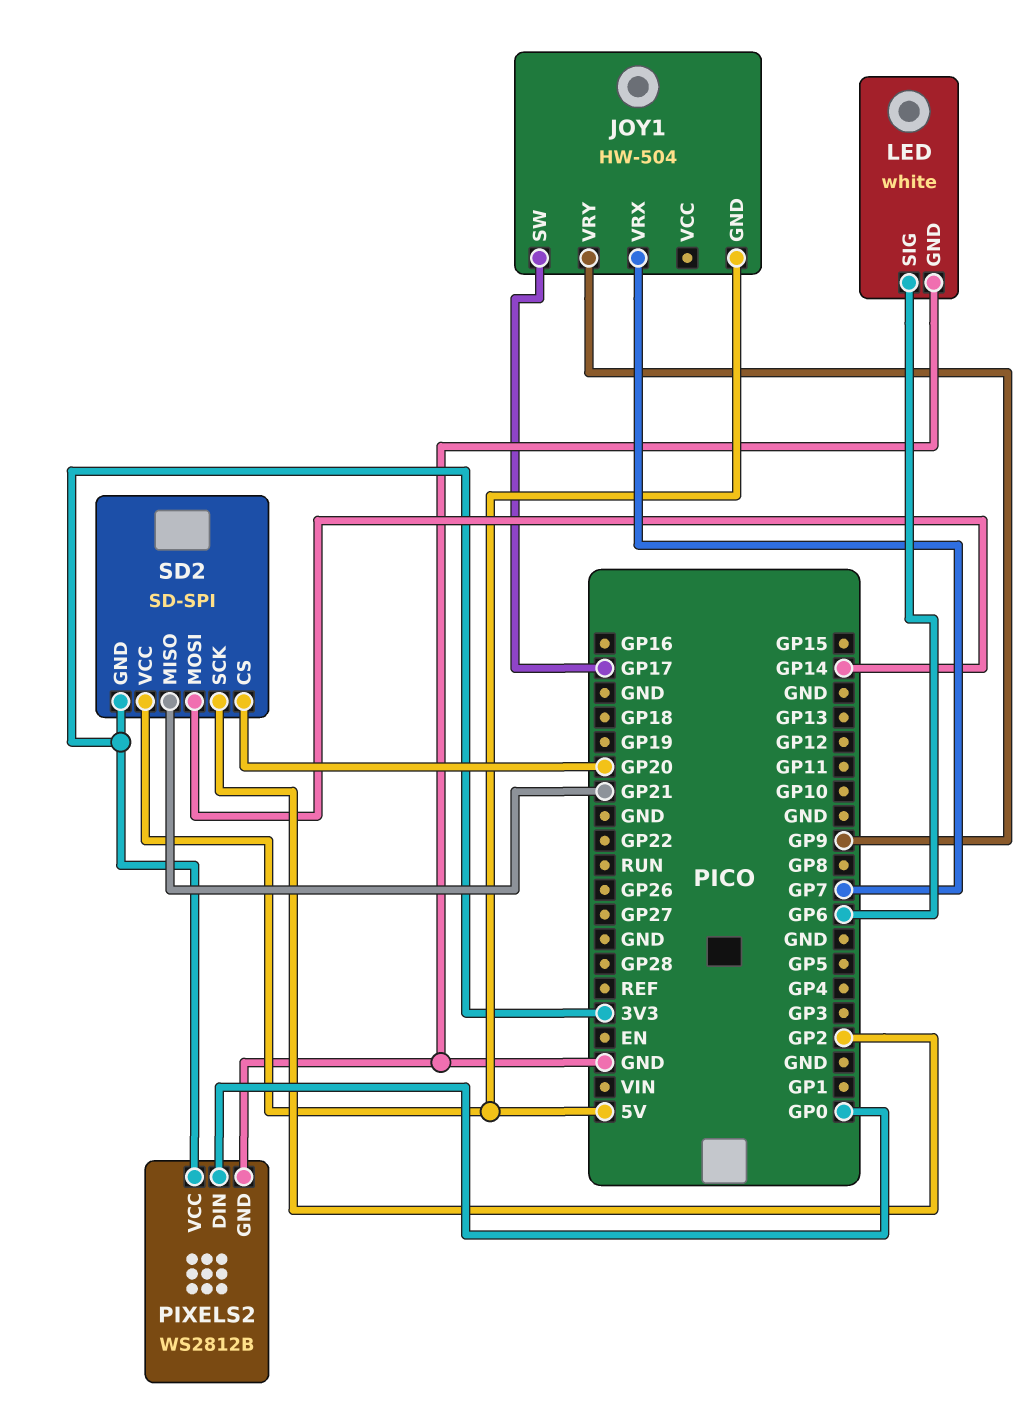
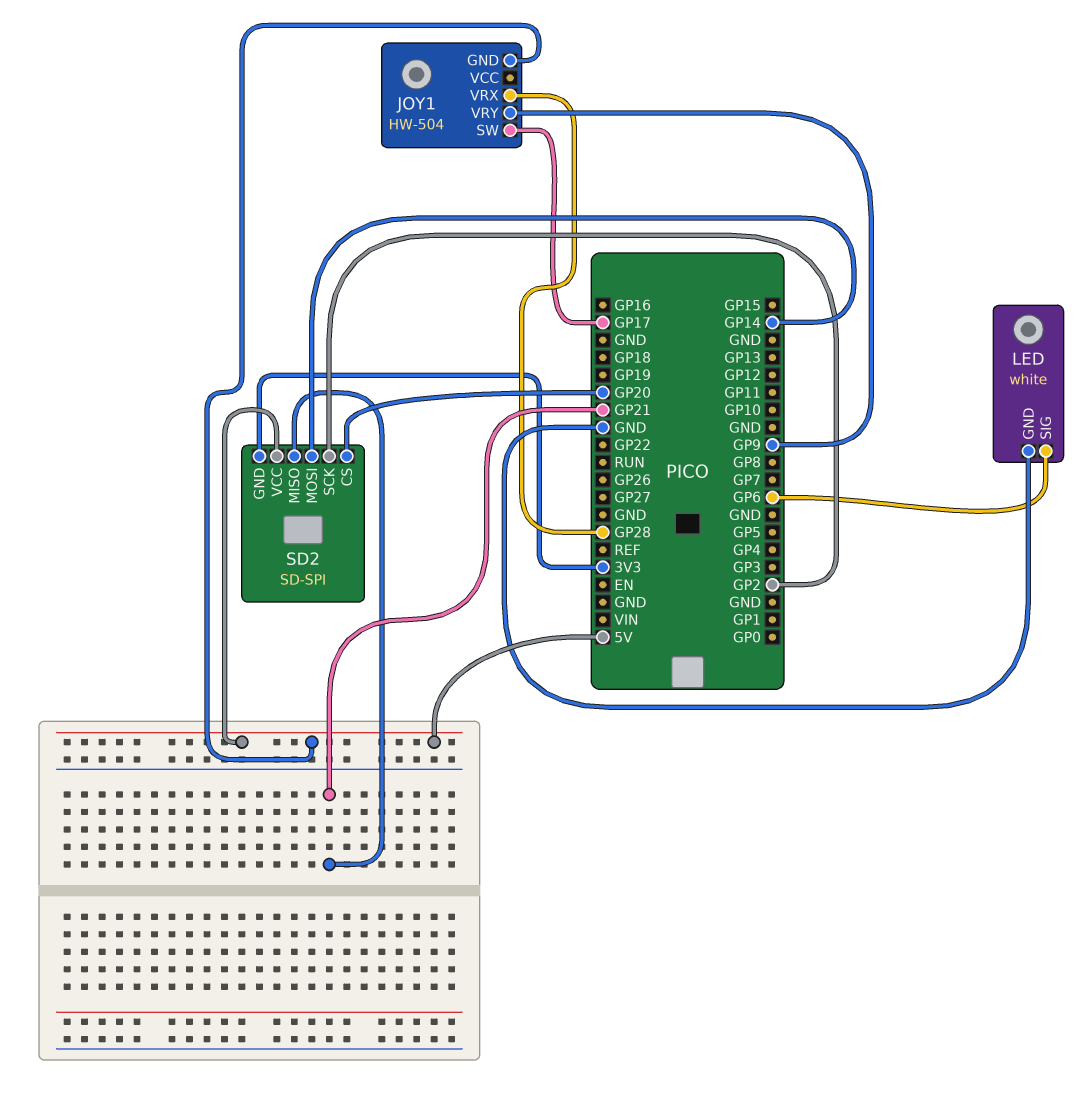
JOY1 pin VRX: GP7 -> GP28
PIXELS2: WS2812B -> none
PIXELS2 pin DIN: GP0 -> none
PIXELS2 pin GND: GND -> none
PIXELS2 pin VCC: 3V3 -> none

